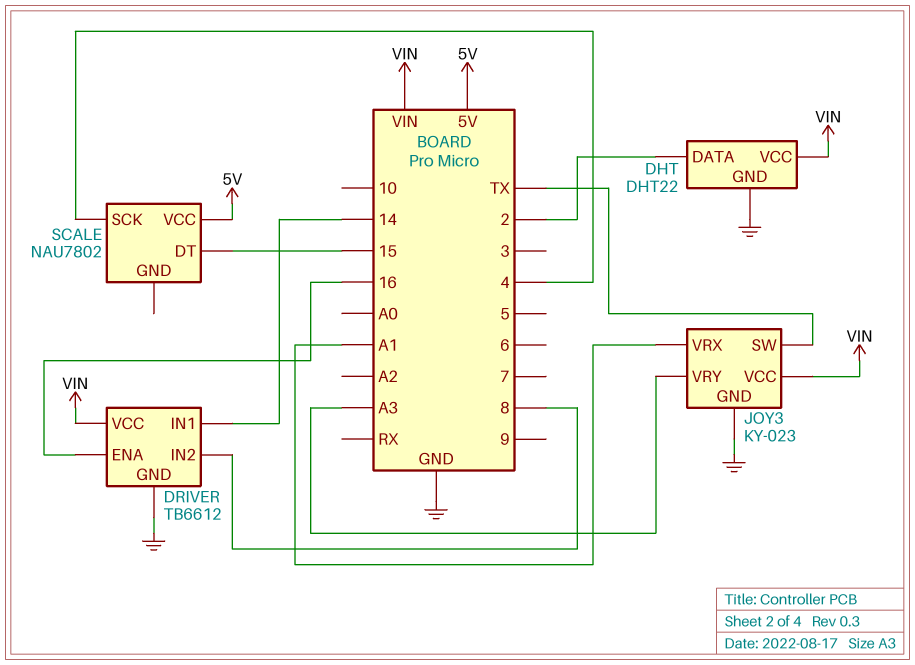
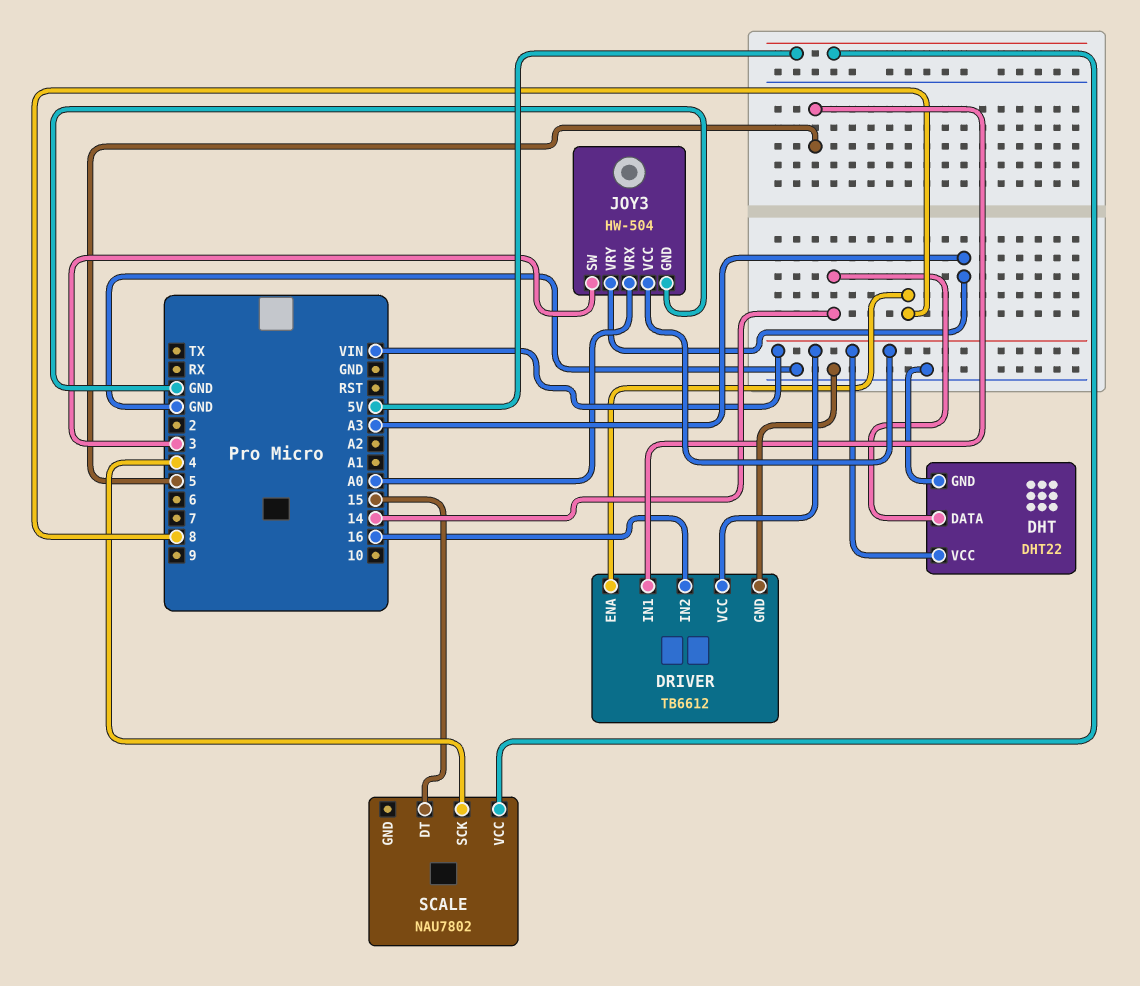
DHT pin DATA: 2 -> 14
DRIVER pin ENA: 16 -> 8
DRIVER pin IN1: 14 -> 5
DRIVER pin IN2: 8 -> 16
JOY3: KY-023 -> HW-504
JOY3 pin SW: TX -> 3
JOY3 pin VRX: A1 -> A0

